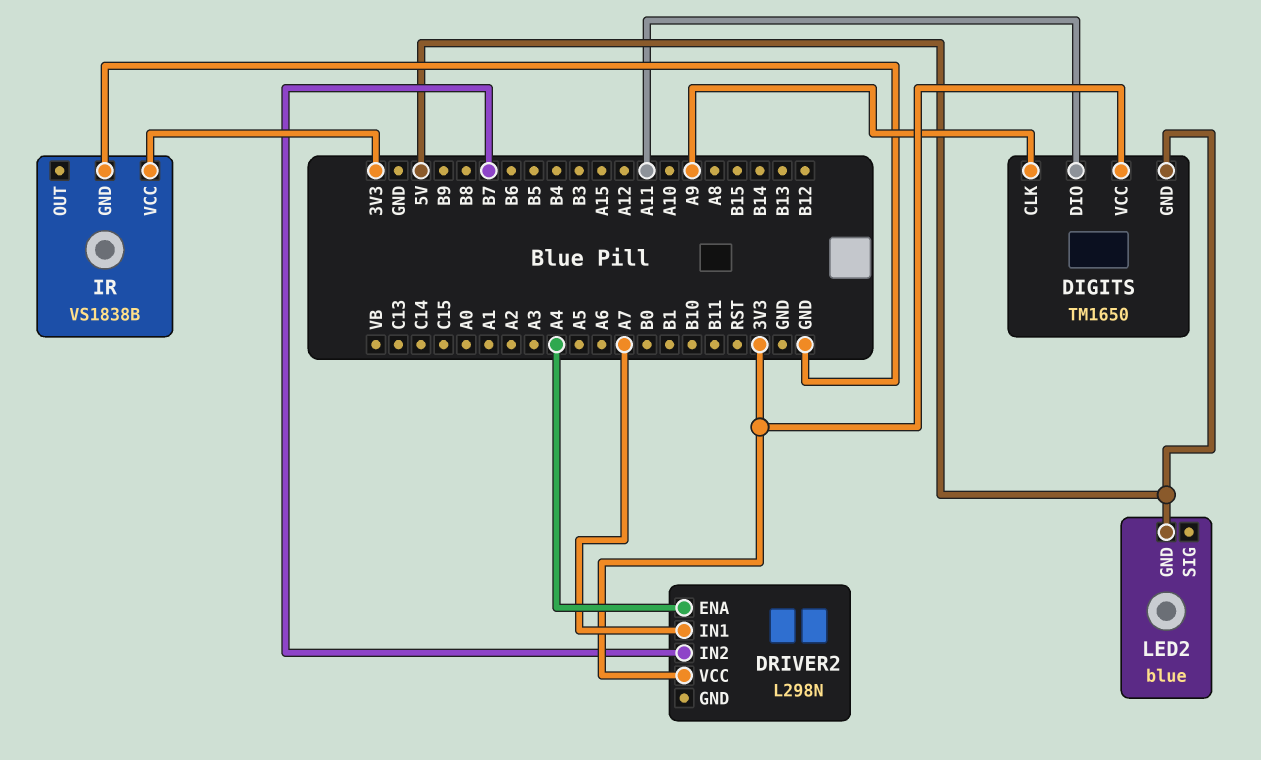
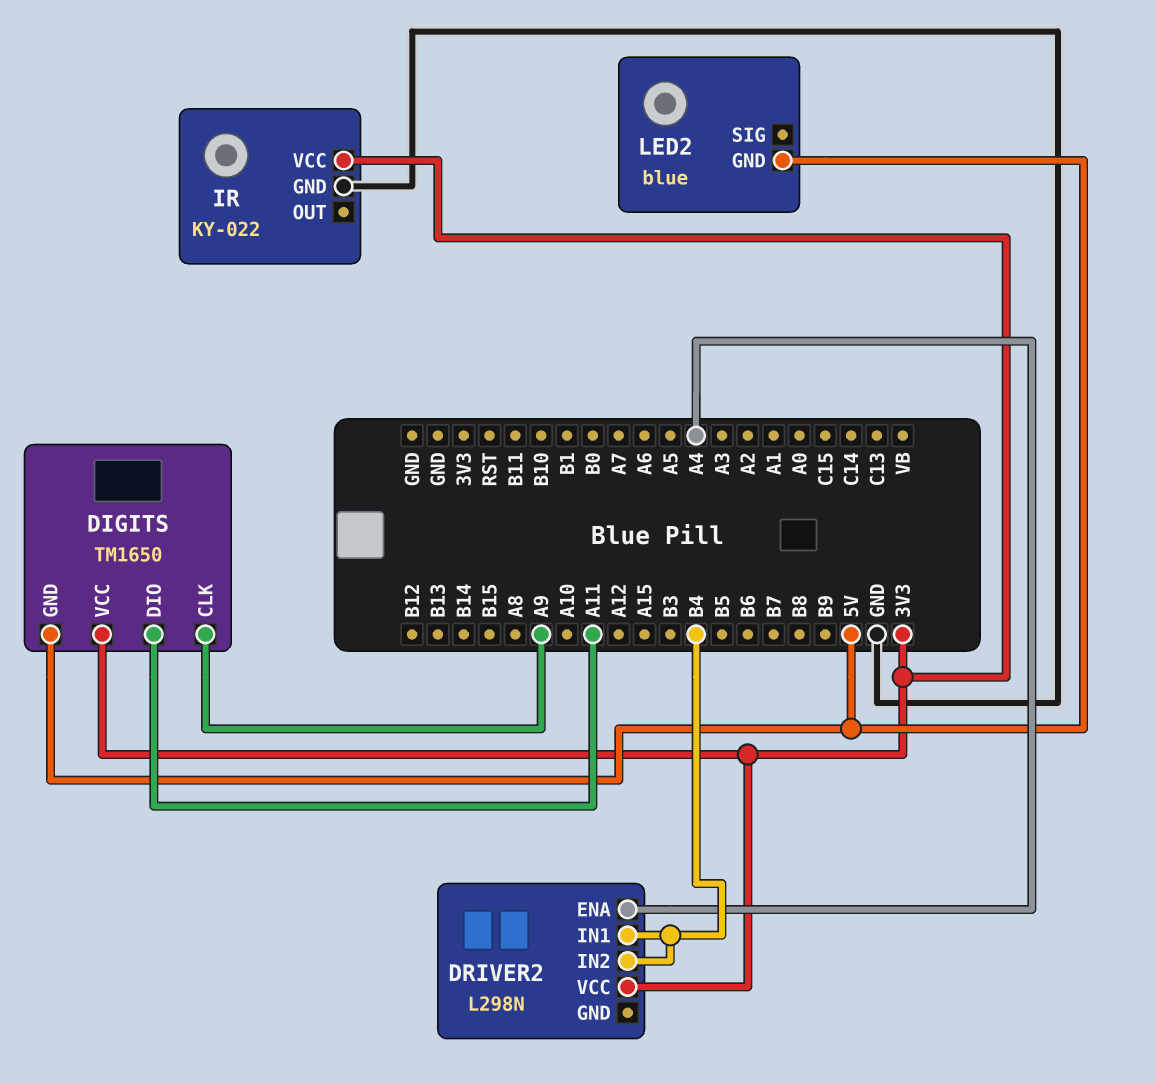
DRIVER2 pin IN1: A7 -> B4
DRIVER2 pin IN2: B7 -> B4
IR: VS1838B -> KY-022

